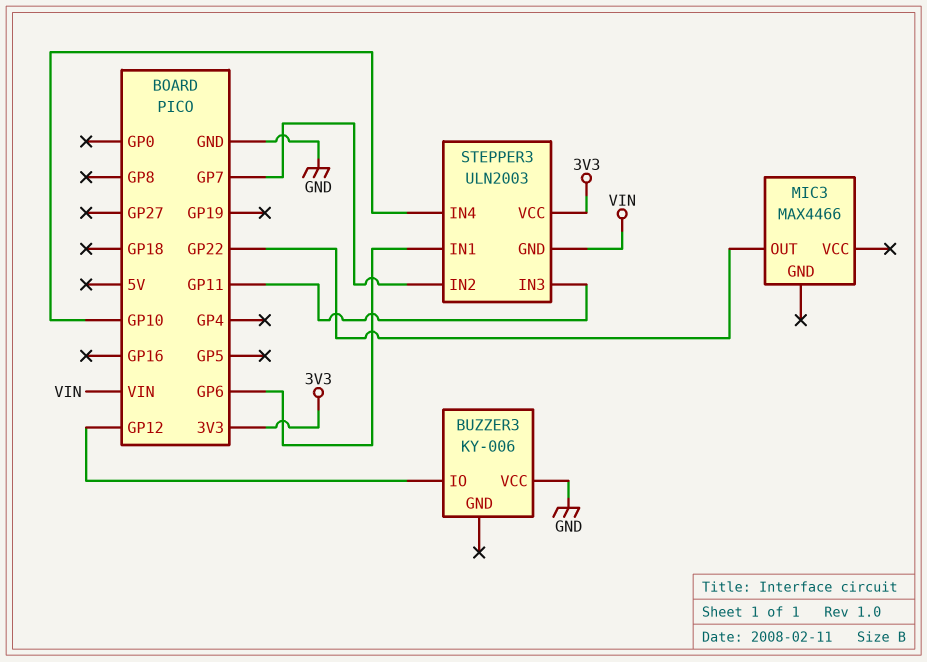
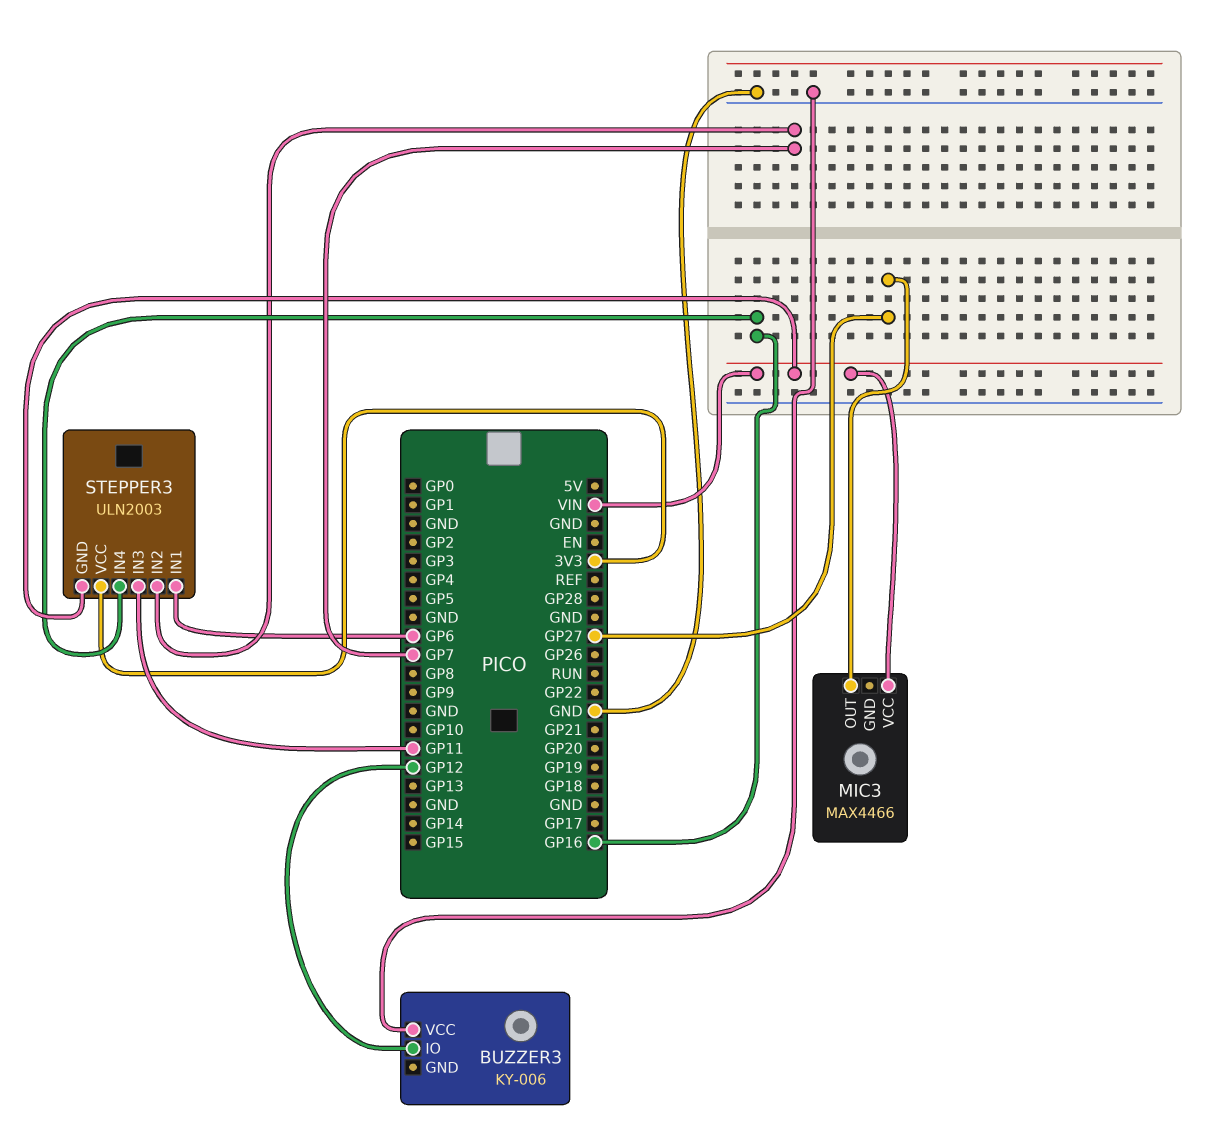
MIC3 pin OUT: GP22 -> GP27
MIC3 pin VCC: none -> VIN
STEPPER3 pin IN4: GP10 -> GP16

